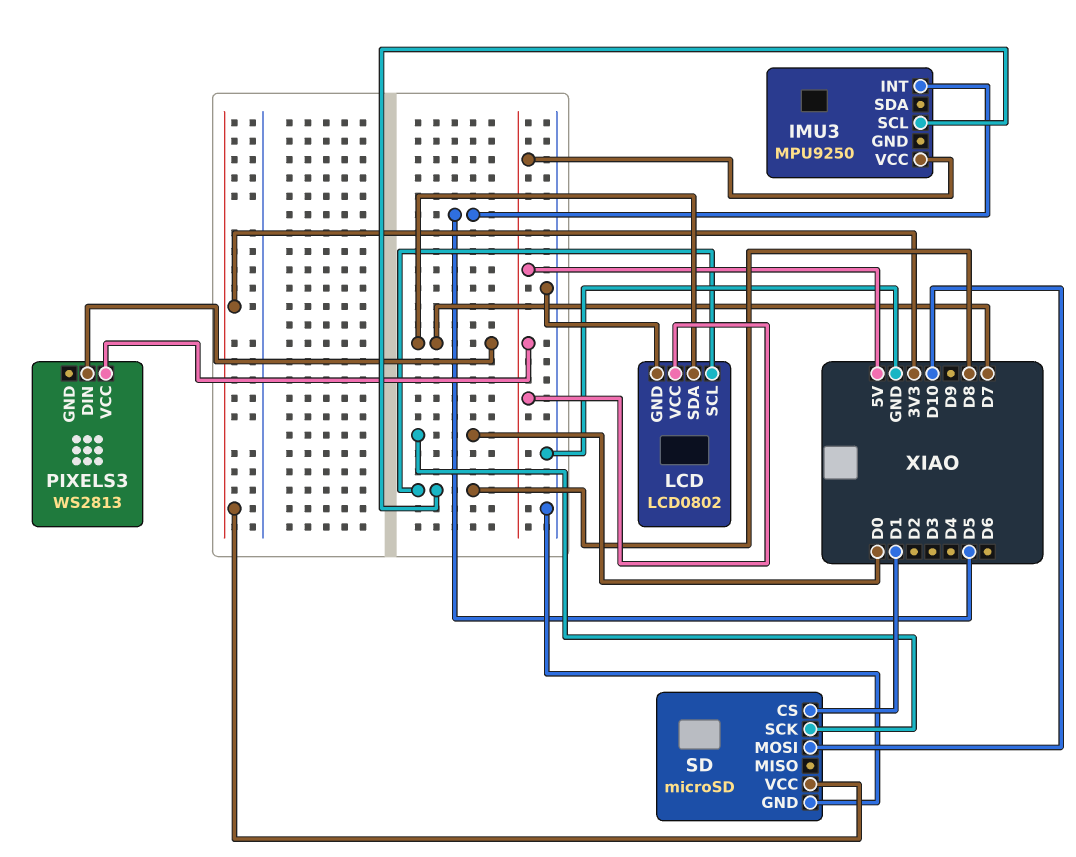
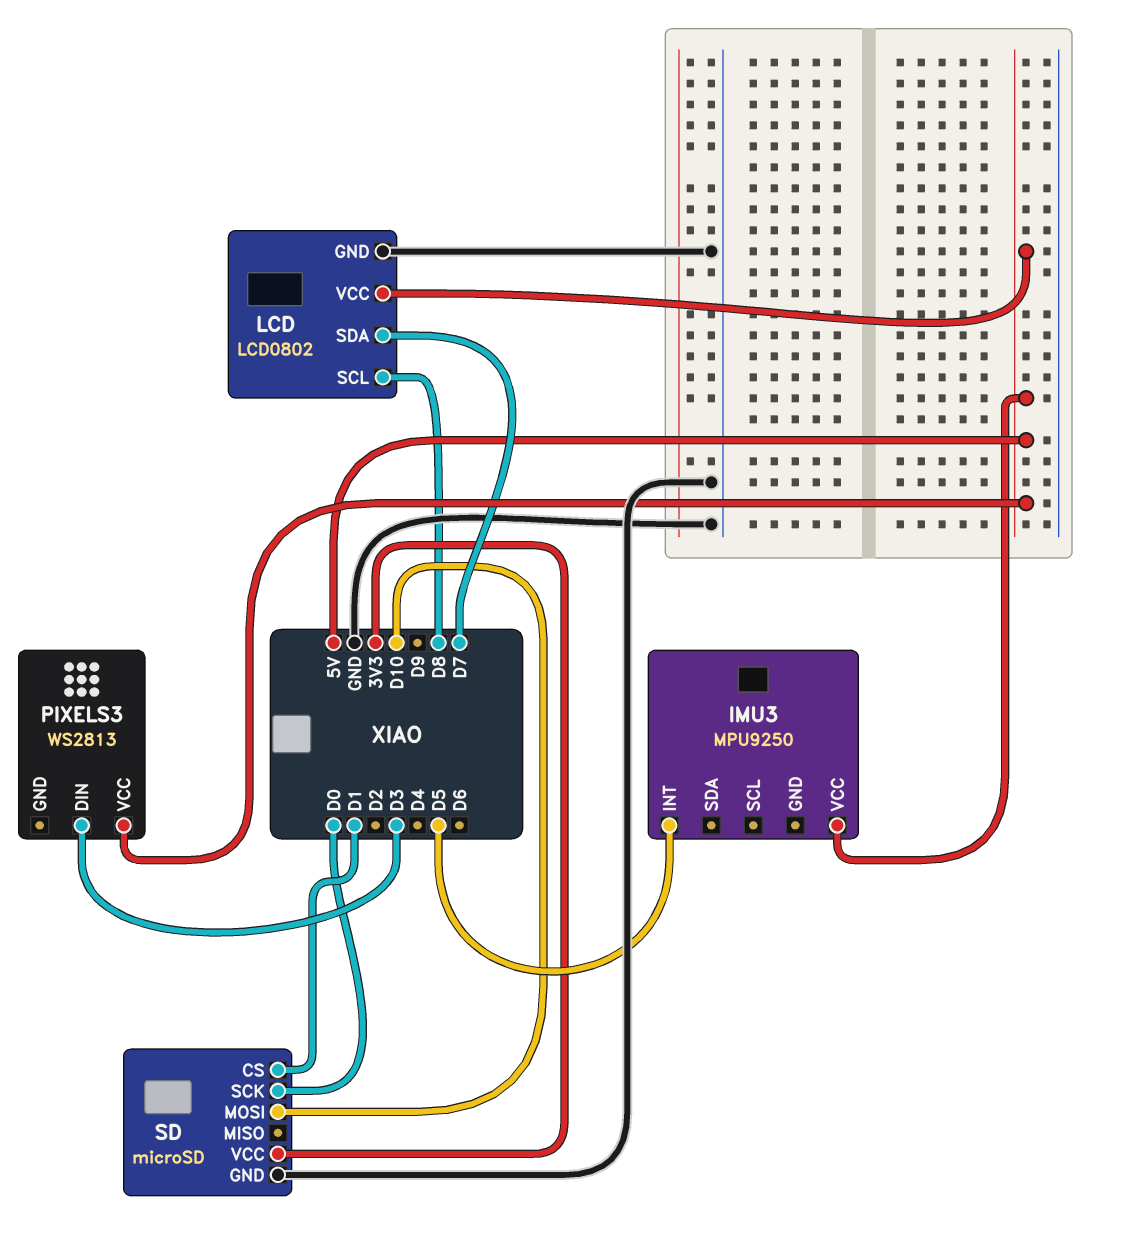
IMU3 pin SCL: D8 -> none
PIXELS3 pin DIN: D7 -> D3

